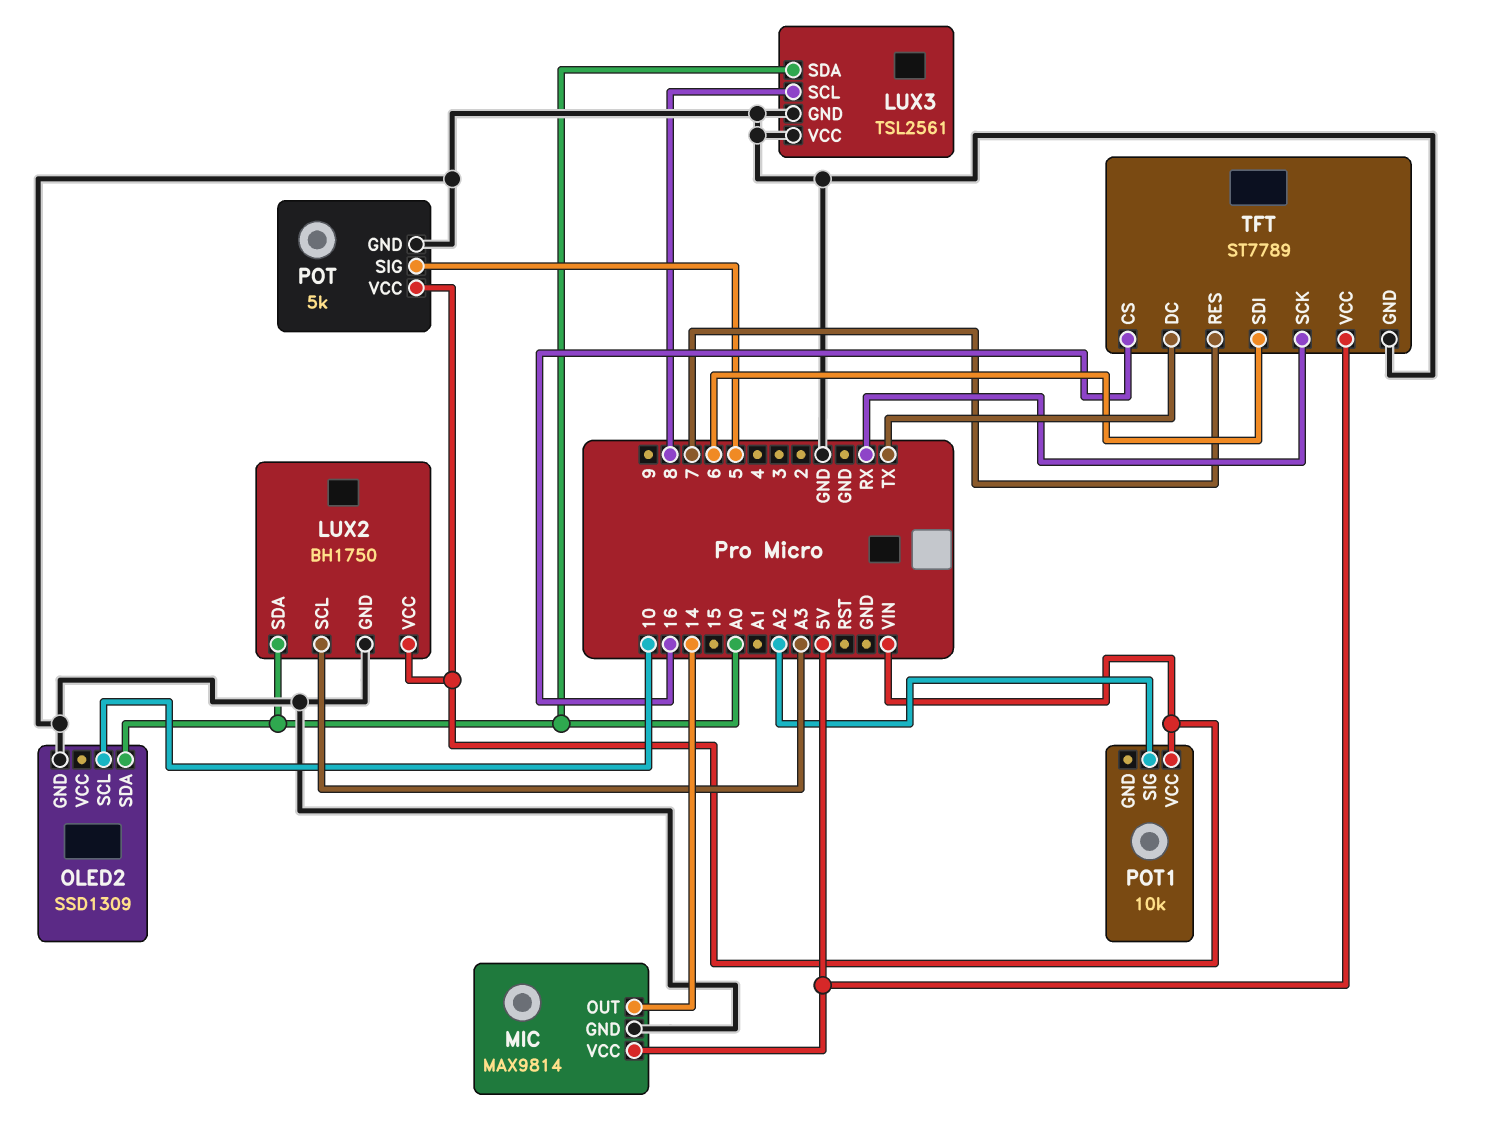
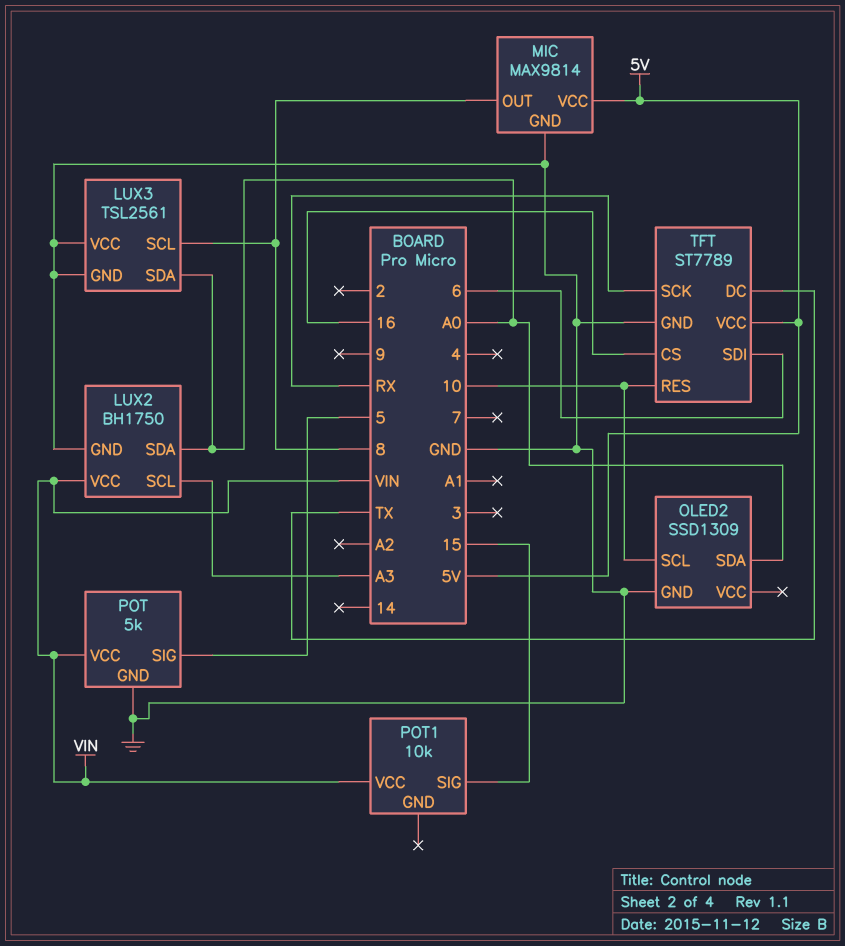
MIC pin OUT: 14 -> 8
POT1 pin SIG: A2 -> 15
TFT pin RES: 7 -> 10

